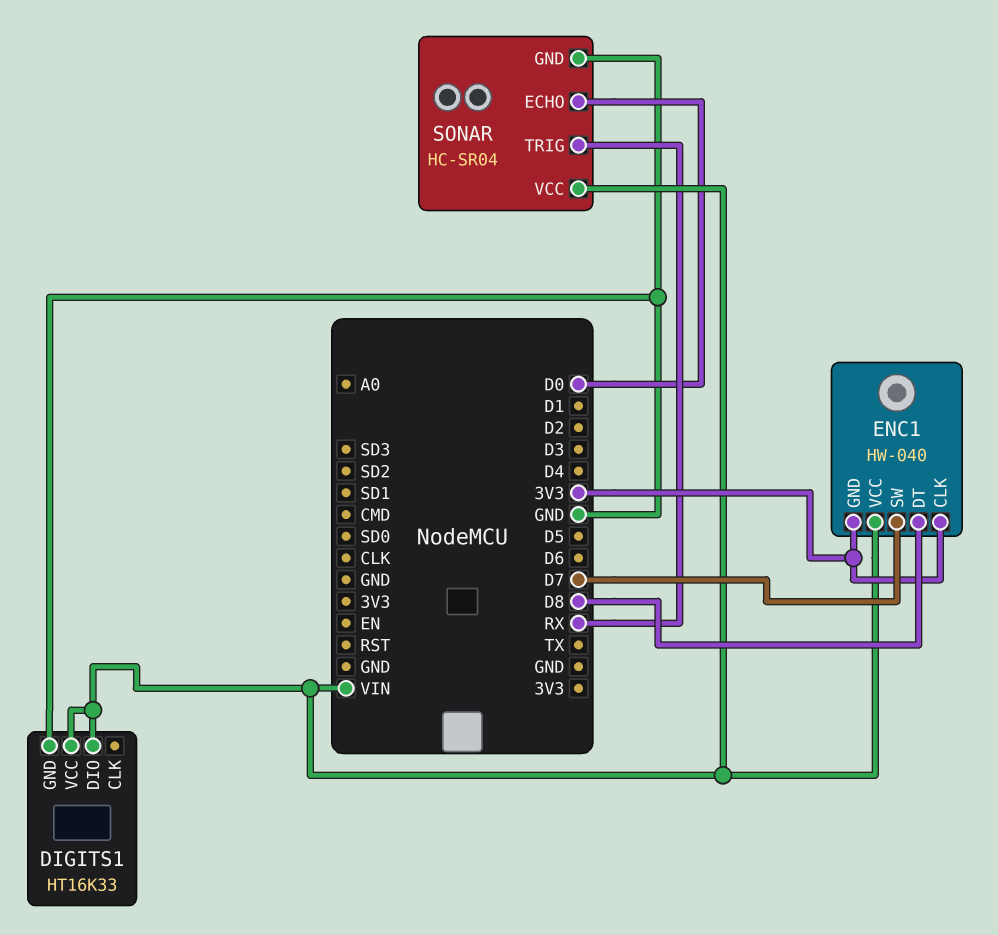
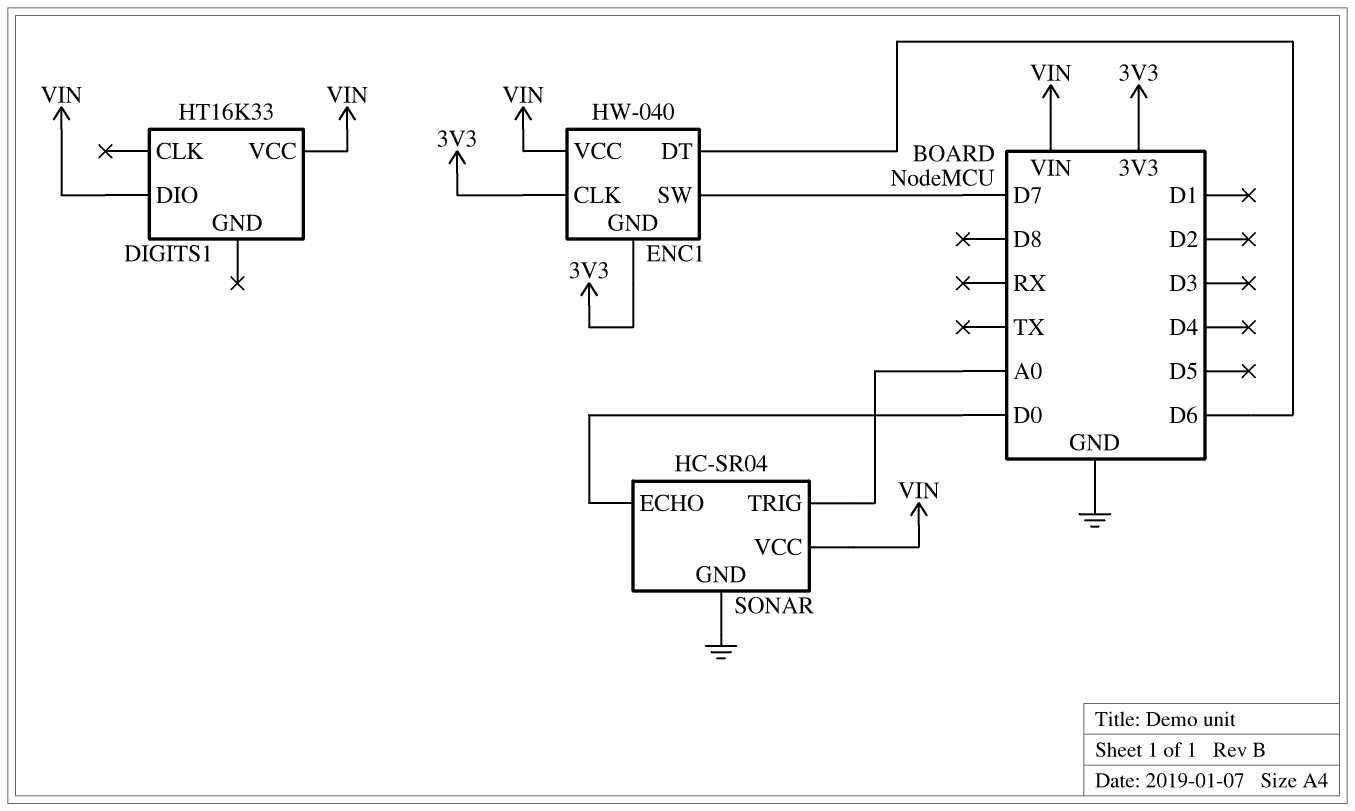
DIGITS1 pin GND: GND -> none
ENC1 pin DT: D8 -> D6
SONAR pin TRIG: RX -> A0

